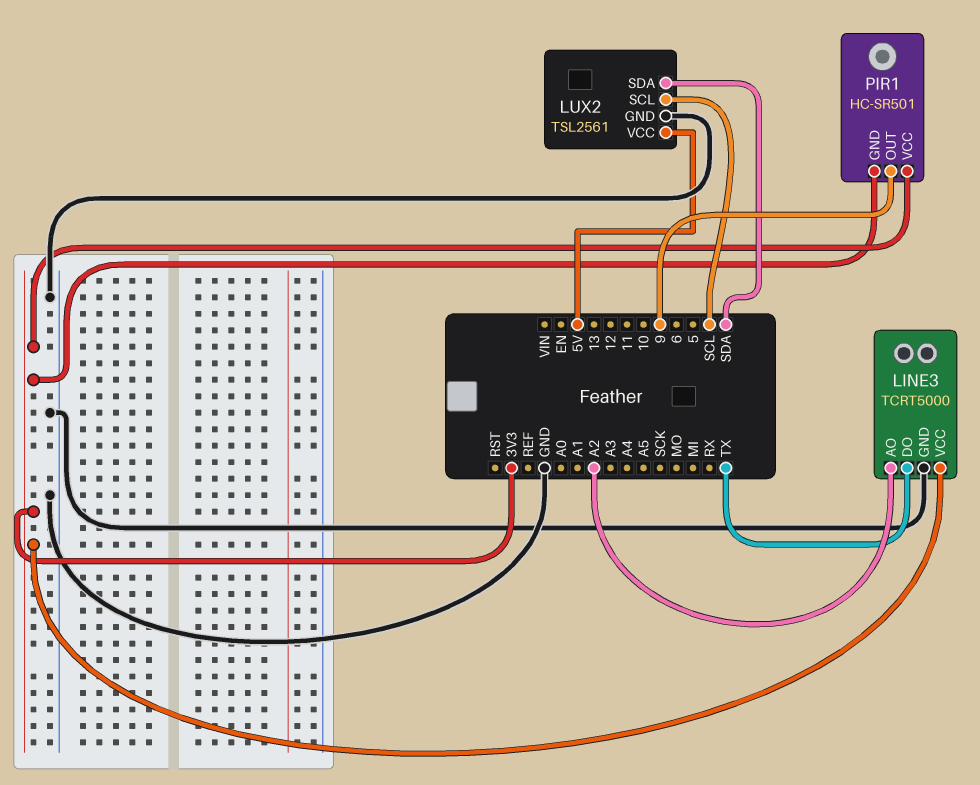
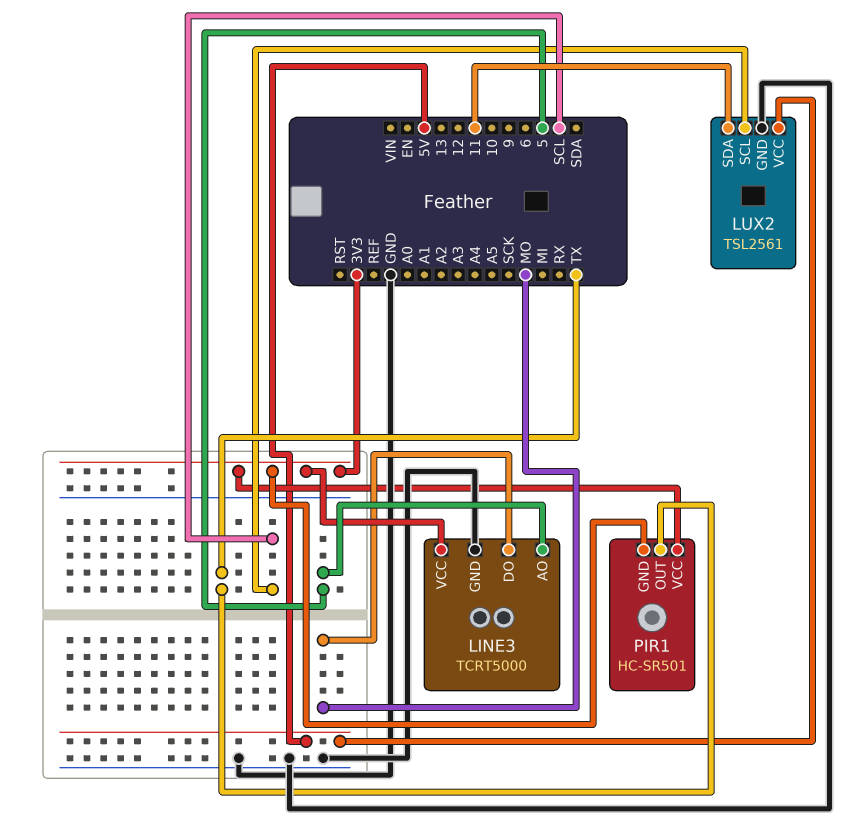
LINE3 pin AO: A2 -> 5
LINE3 pin DO: TX -> MO
LUX2 pin SDA: SDA -> 11
PIR1 pin OUT: 9 -> TX

